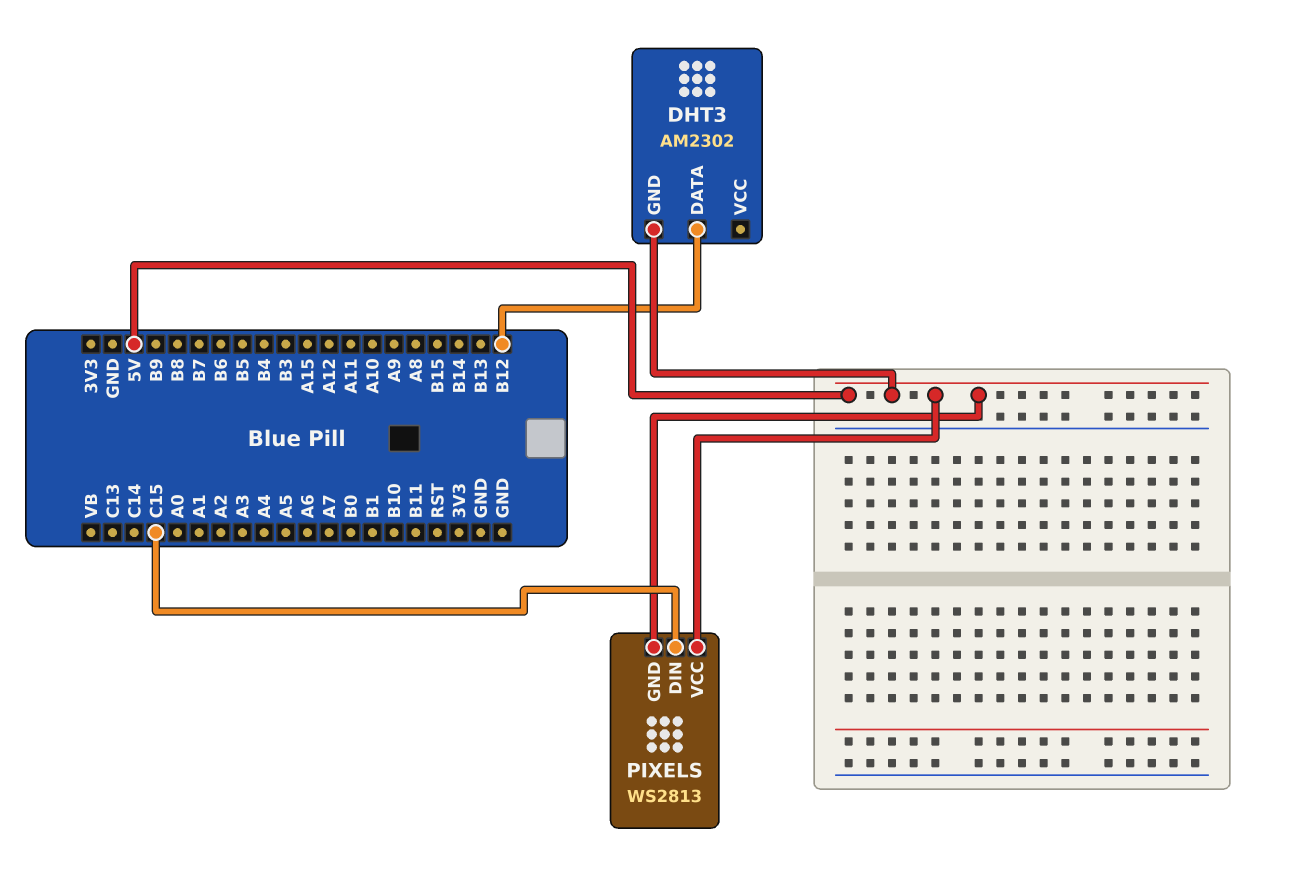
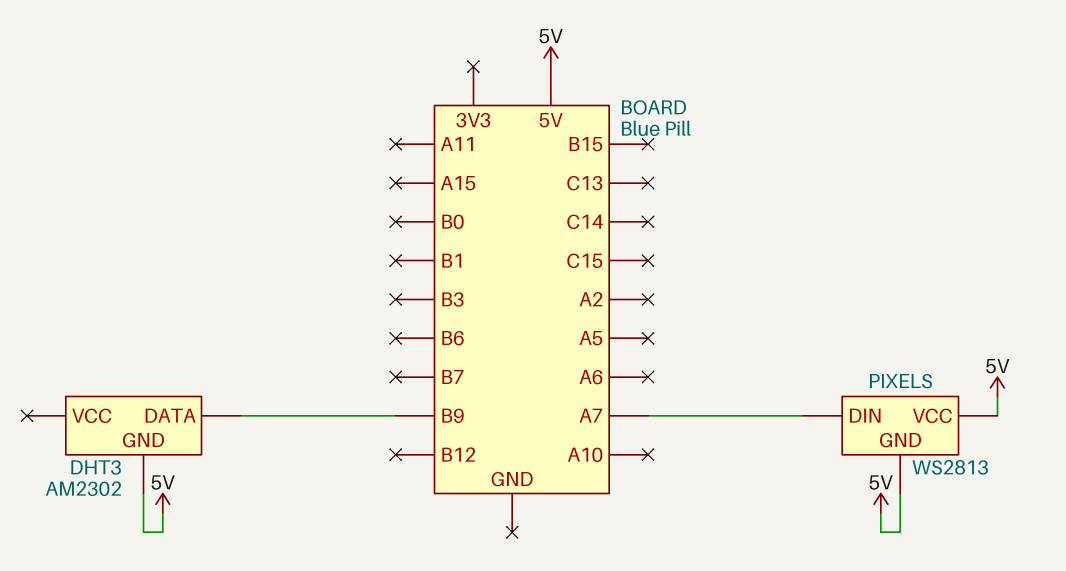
DHT3 pin DATA: B12 -> B9
PIXELS pin DIN: C15 -> A7

